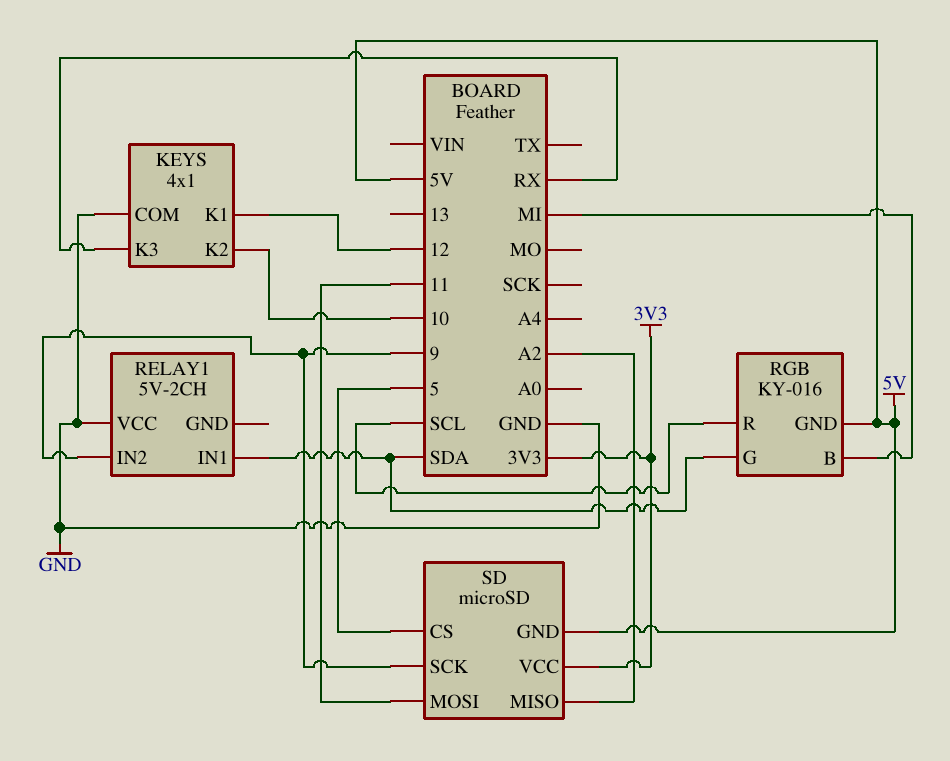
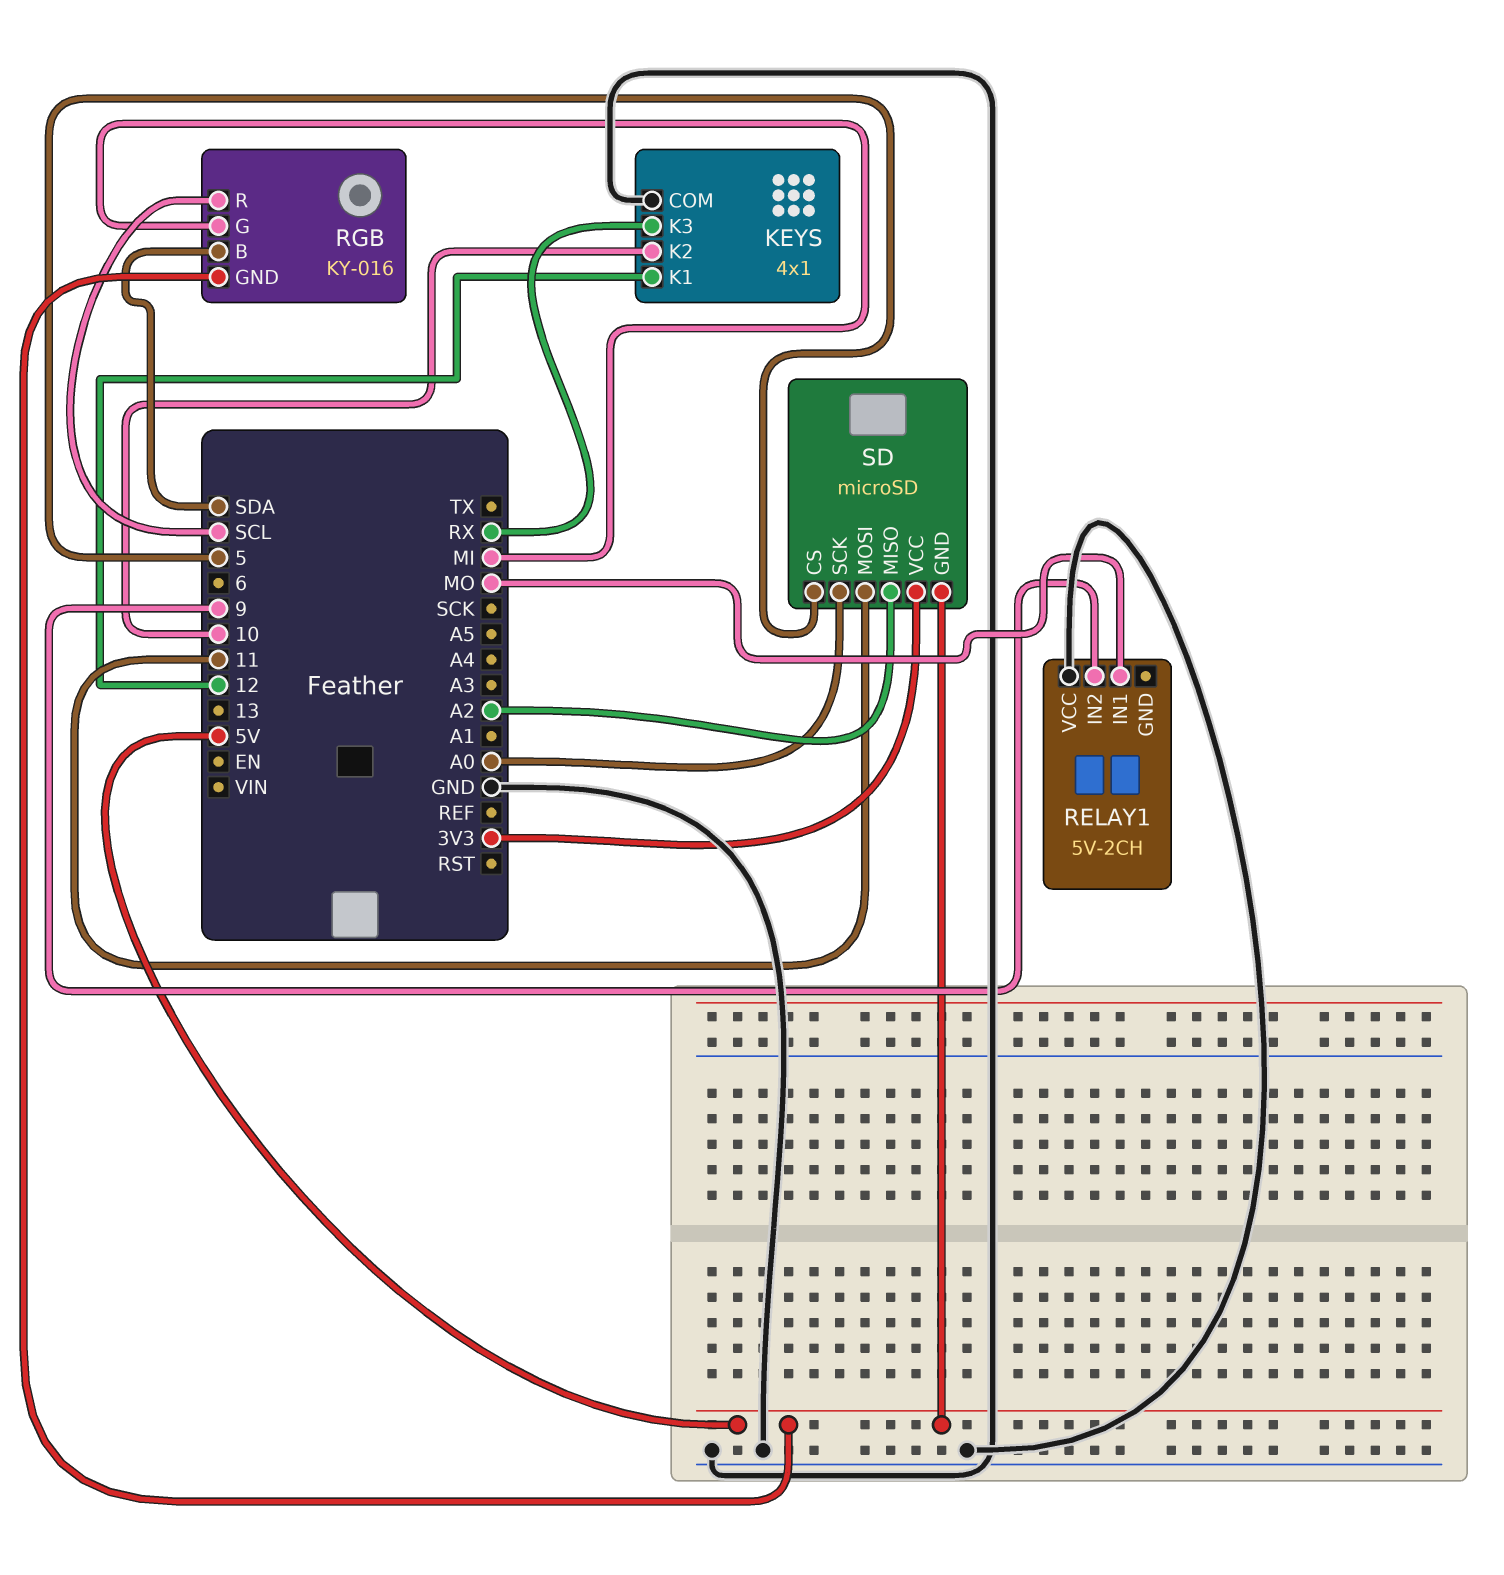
RELAY1 pin IN1: SDA -> MO
RGB pin B: MI -> SDA
RGB pin G: SDA -> MI
SD pin SCK: 9 -> A0

